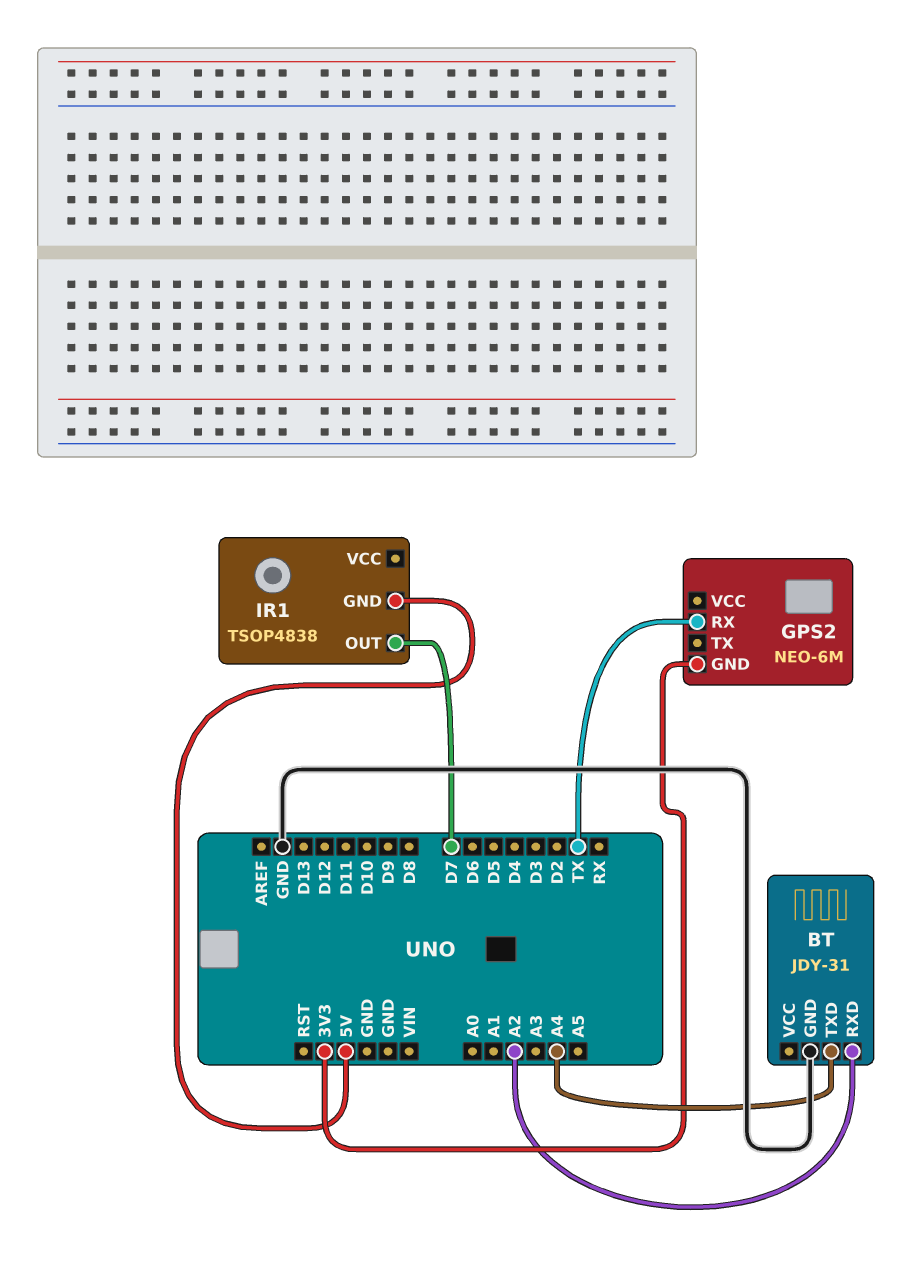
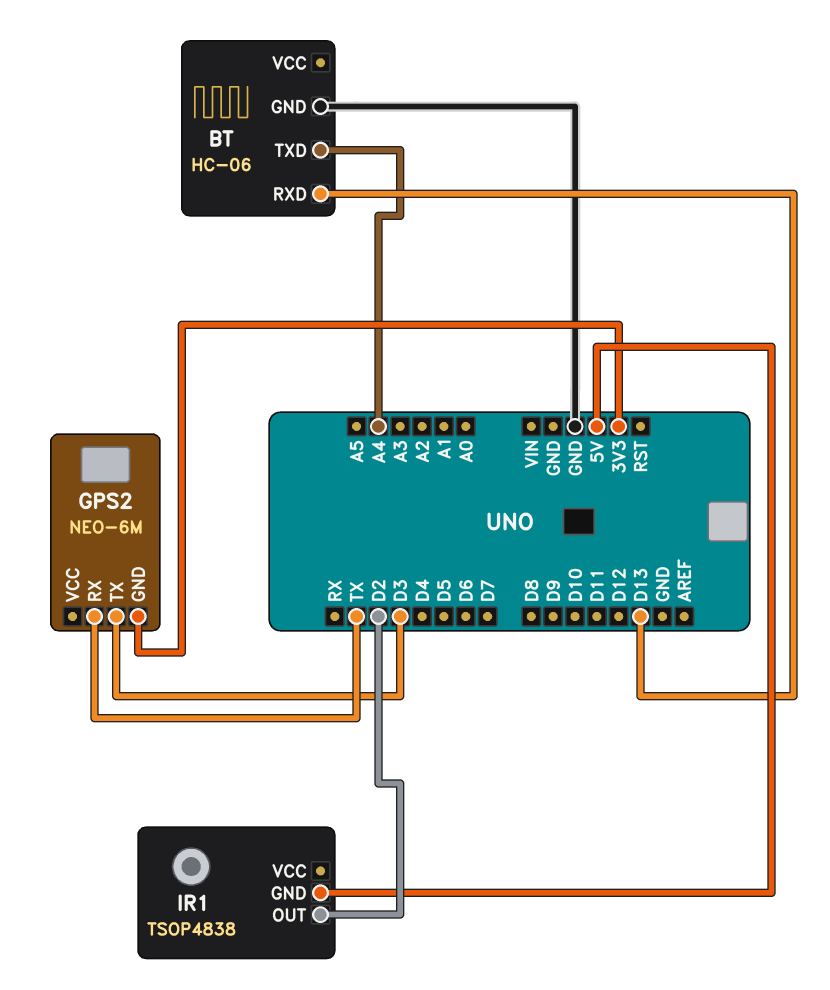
BT: JDY-31 -> HC-06
BT pin RXD: A2 -> D13
GPS2 pin TX: none -> D3
IR1 pin OUT: D7 -> D2

